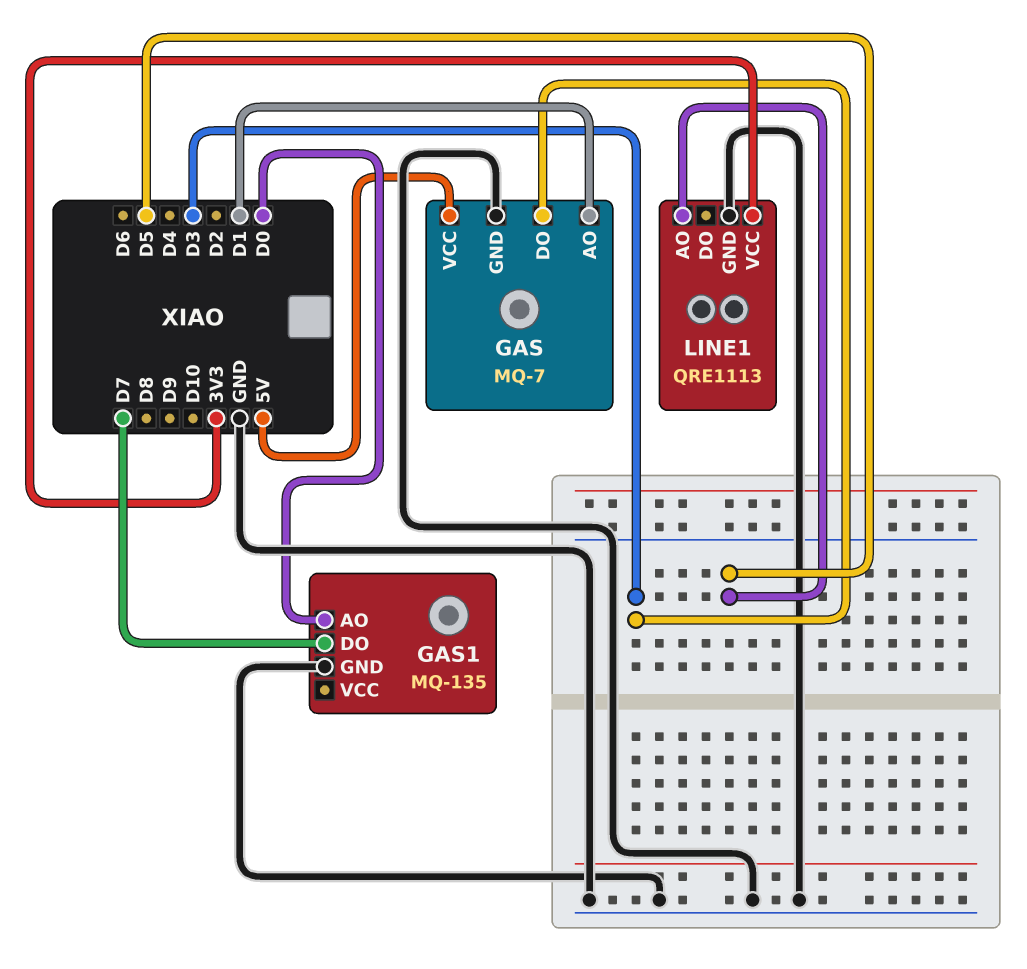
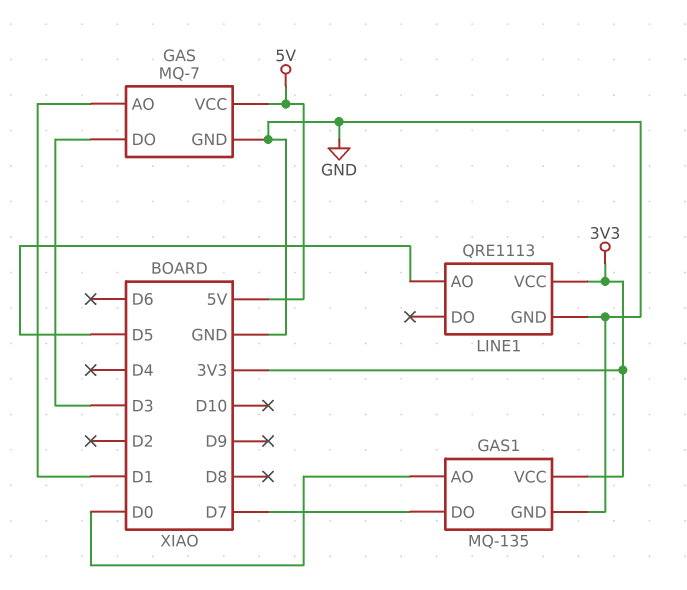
GAS1 pin VCC: none -> 3V3

